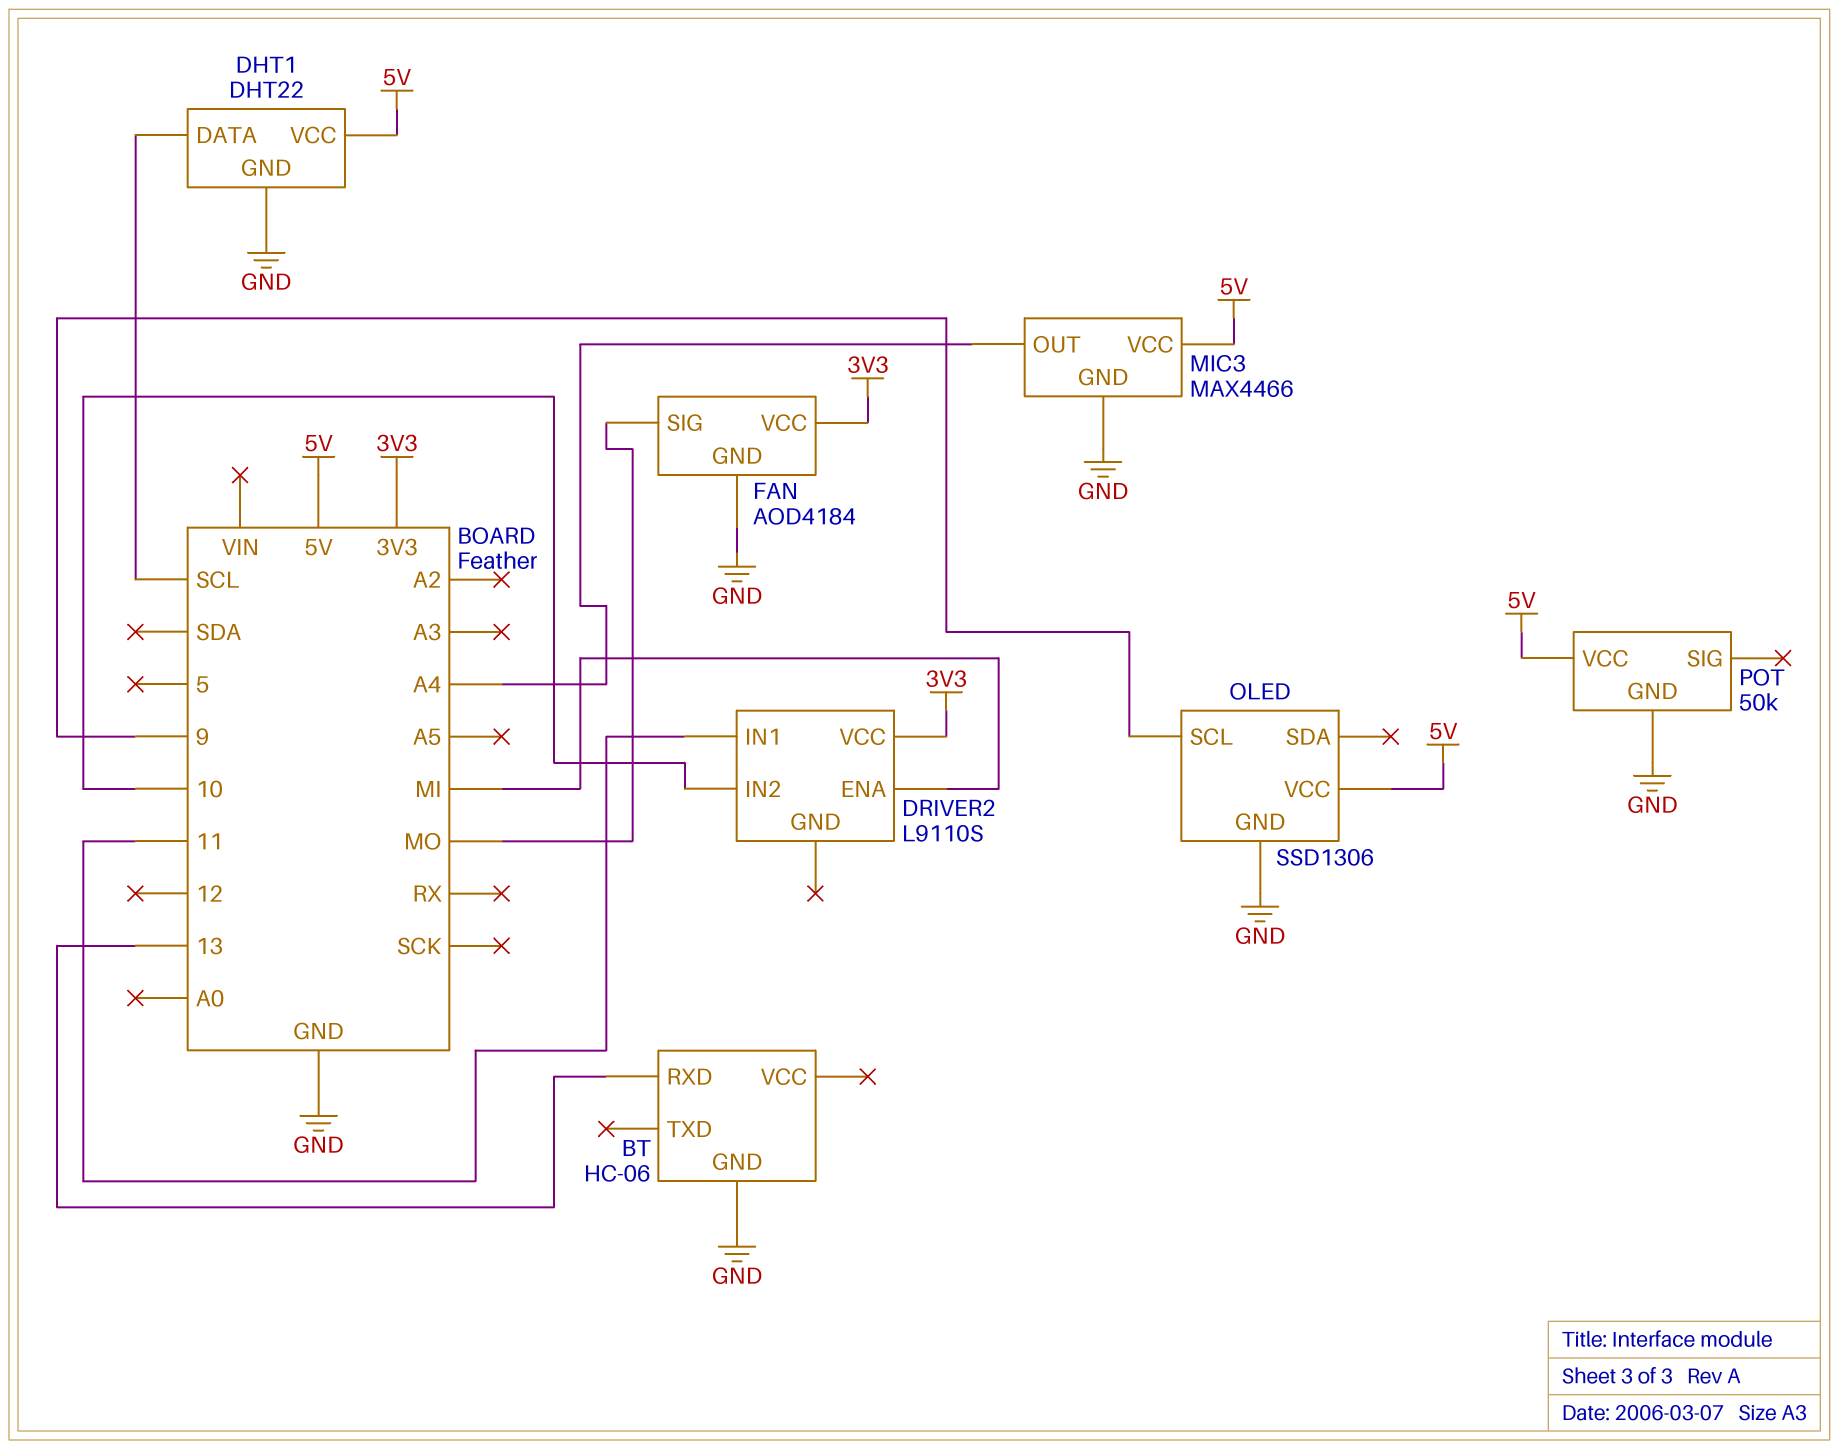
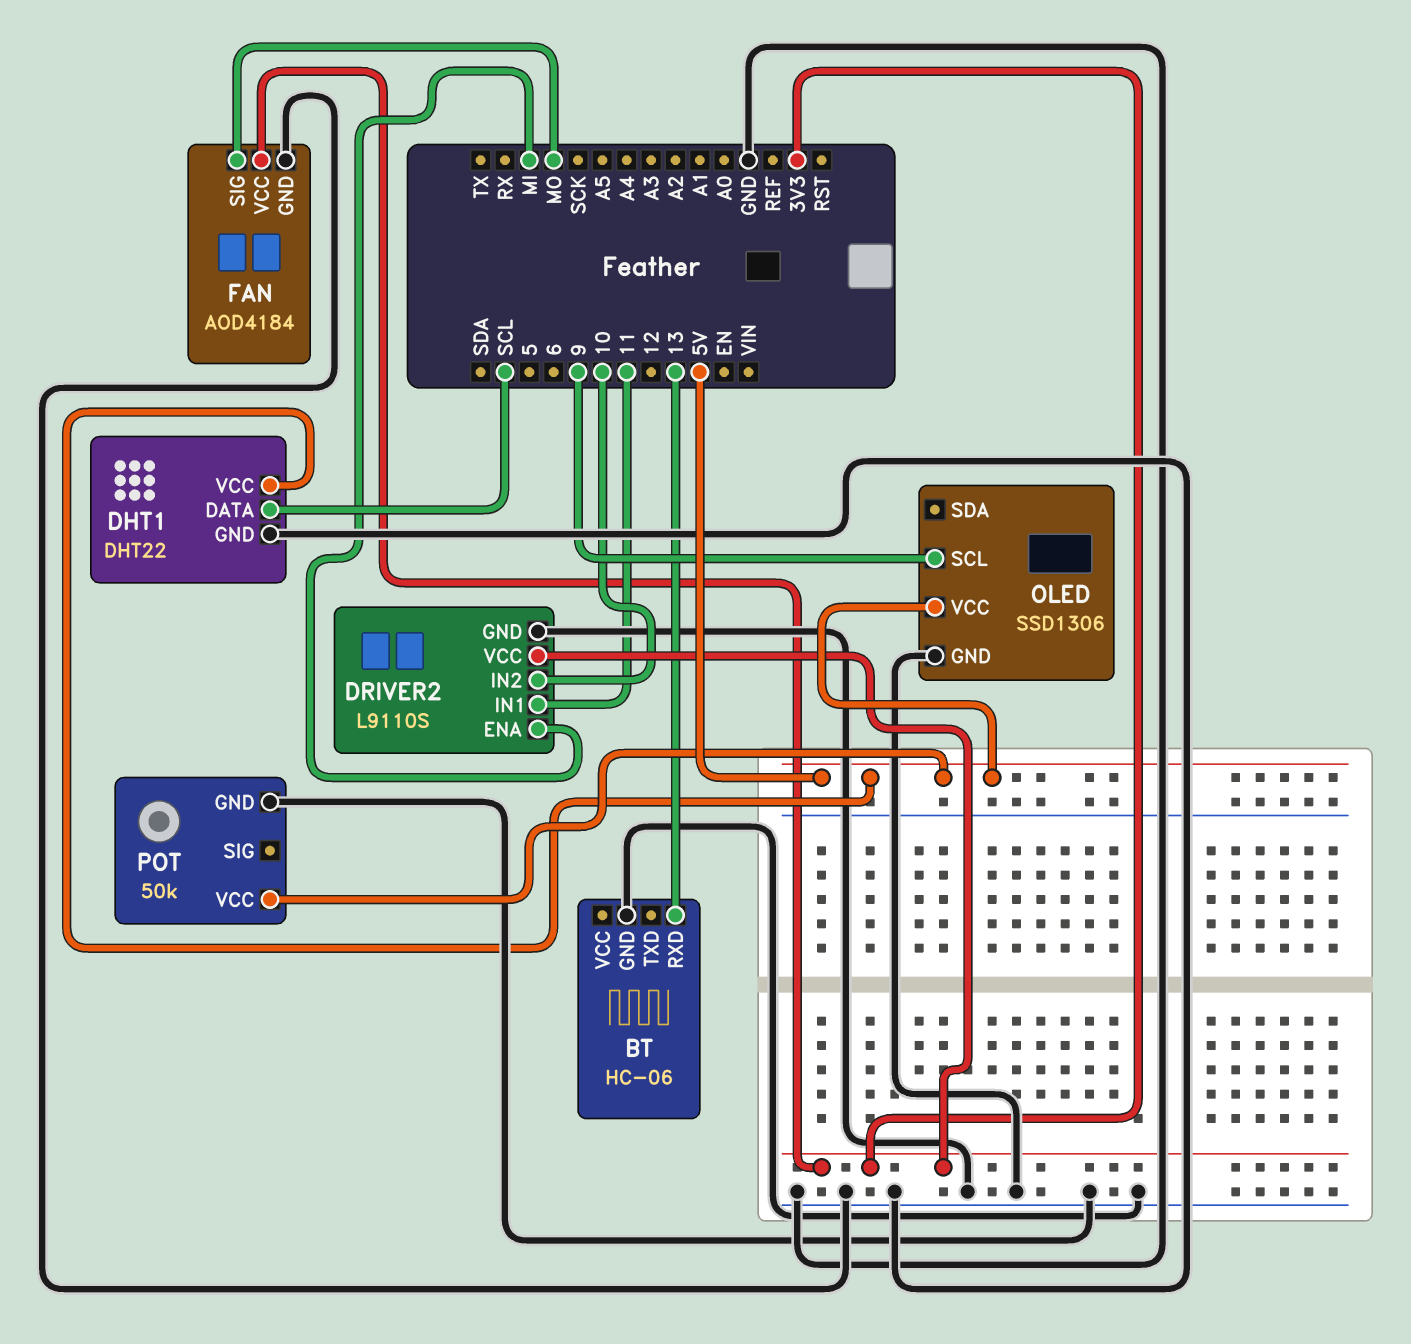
DRIVER2 pin GND: none -> GND
MIC3: MAX4466 -> none
MIC3 pin GND: GND -> none
MIC3 pin OUT: A4 -> none
MIC3 pin VCC: 5V -> none

